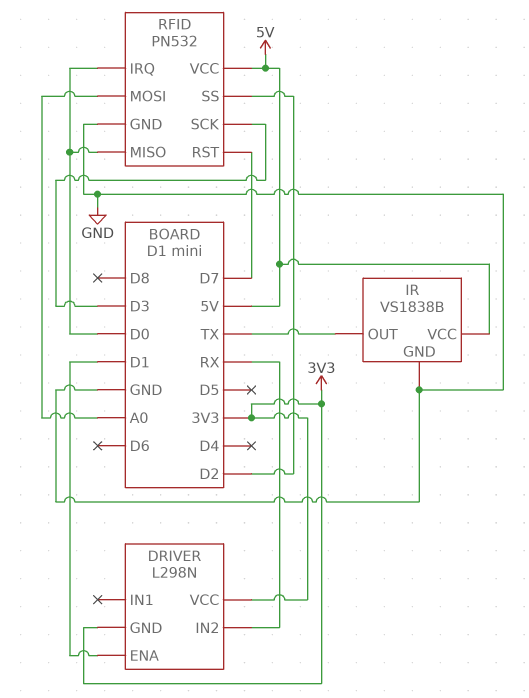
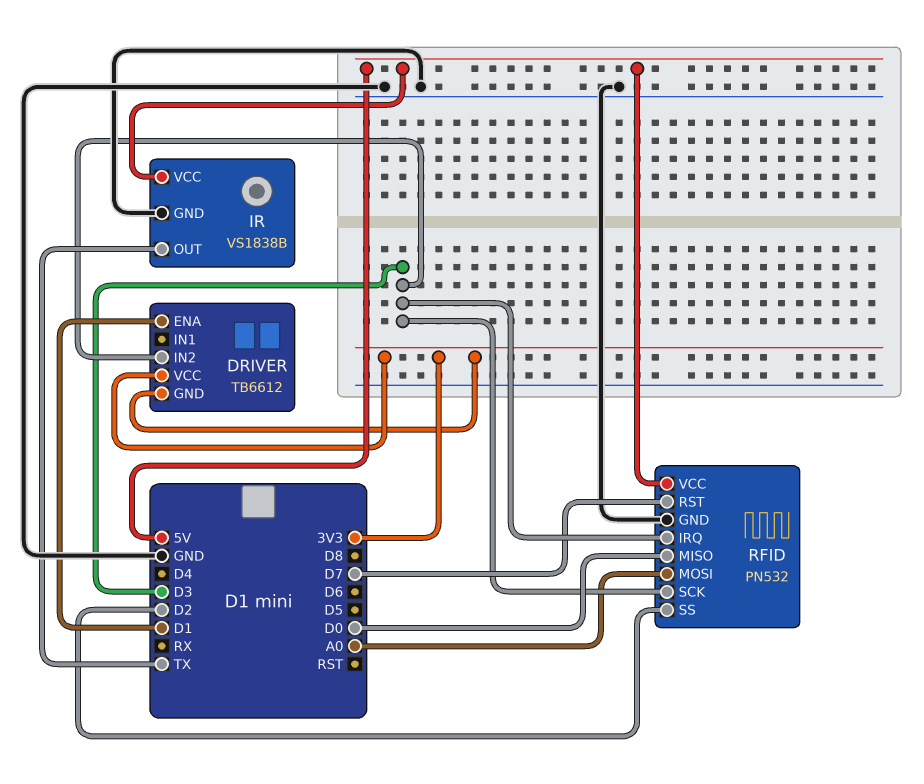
DRIVER: L298N -> TB6612
DRIVER pin IN2: RX -> D3
RFID pin IRQ: D0 -> D3

